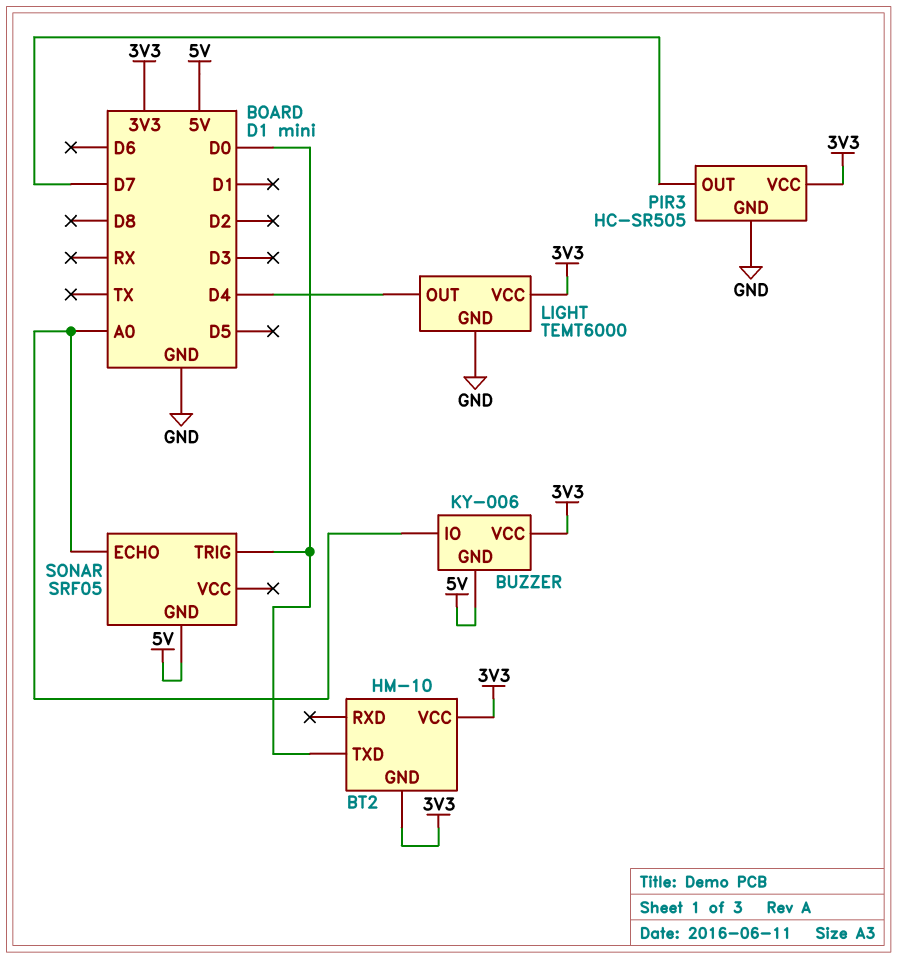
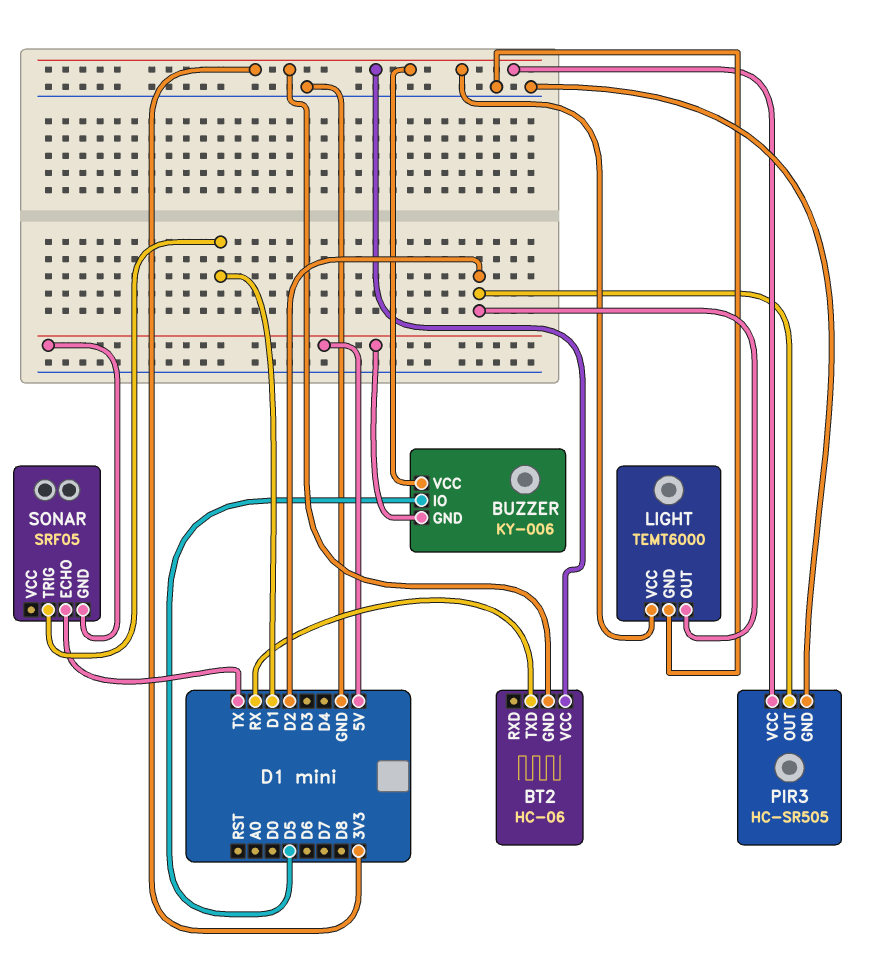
BT2: HM-10 -> HC-06
BT2 pin TXD: D0 -> RX
BUZZER pin IO: A0 -> D5
LIGHT pin OUT: D4 -> D2
PIR3 pin OUT: D7 -> D2
SONAR pin ECHO: A0 -> TX
SONAR pin TRIG: D0 -> D1

